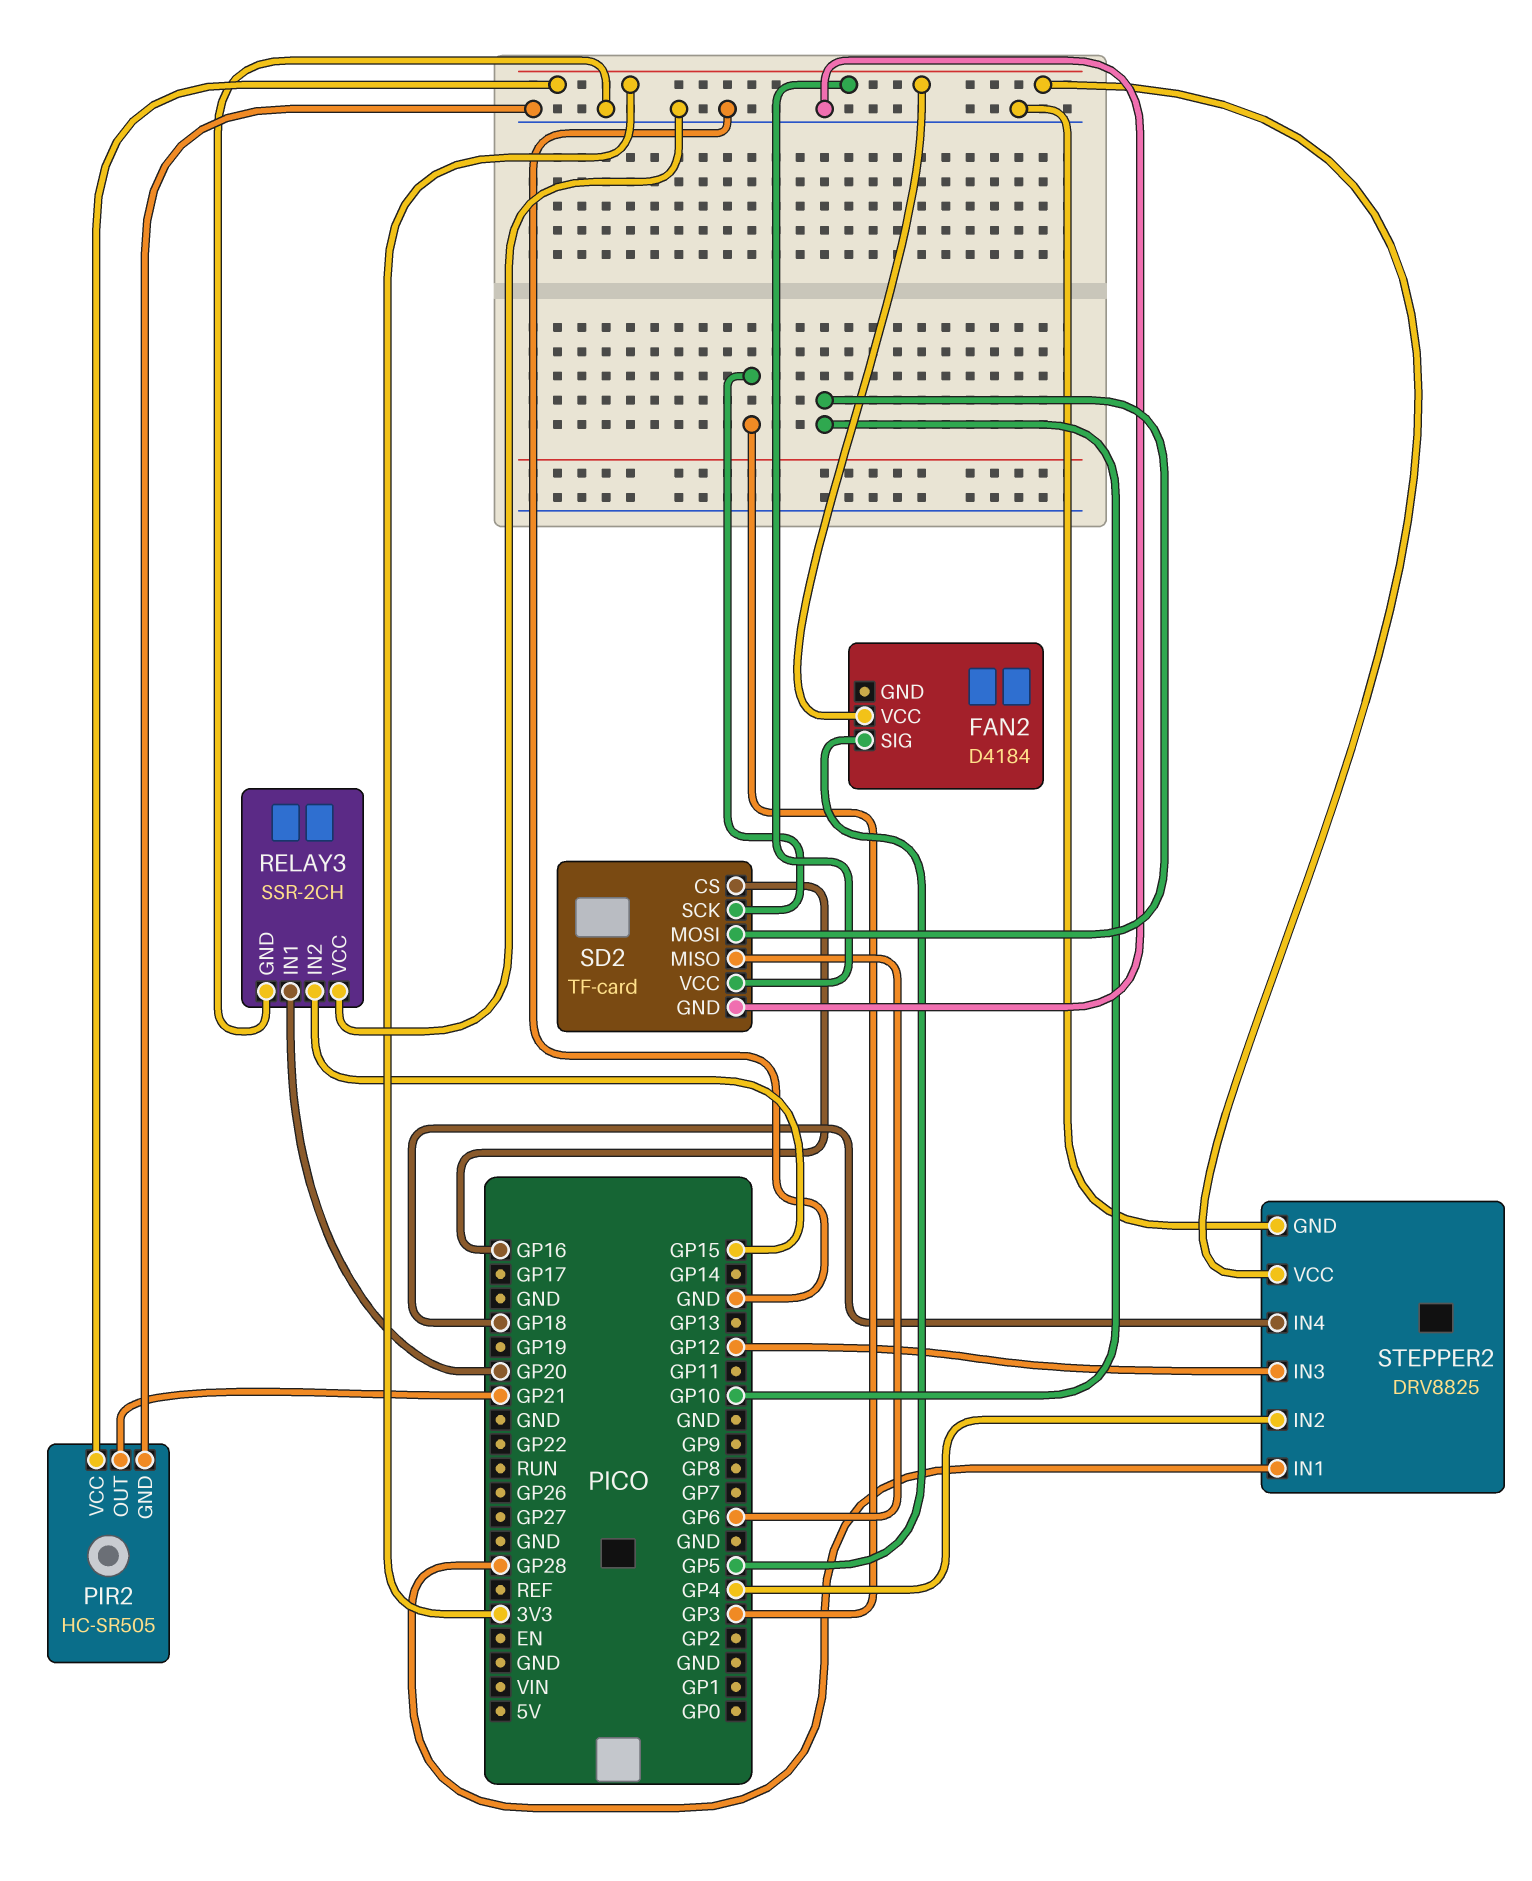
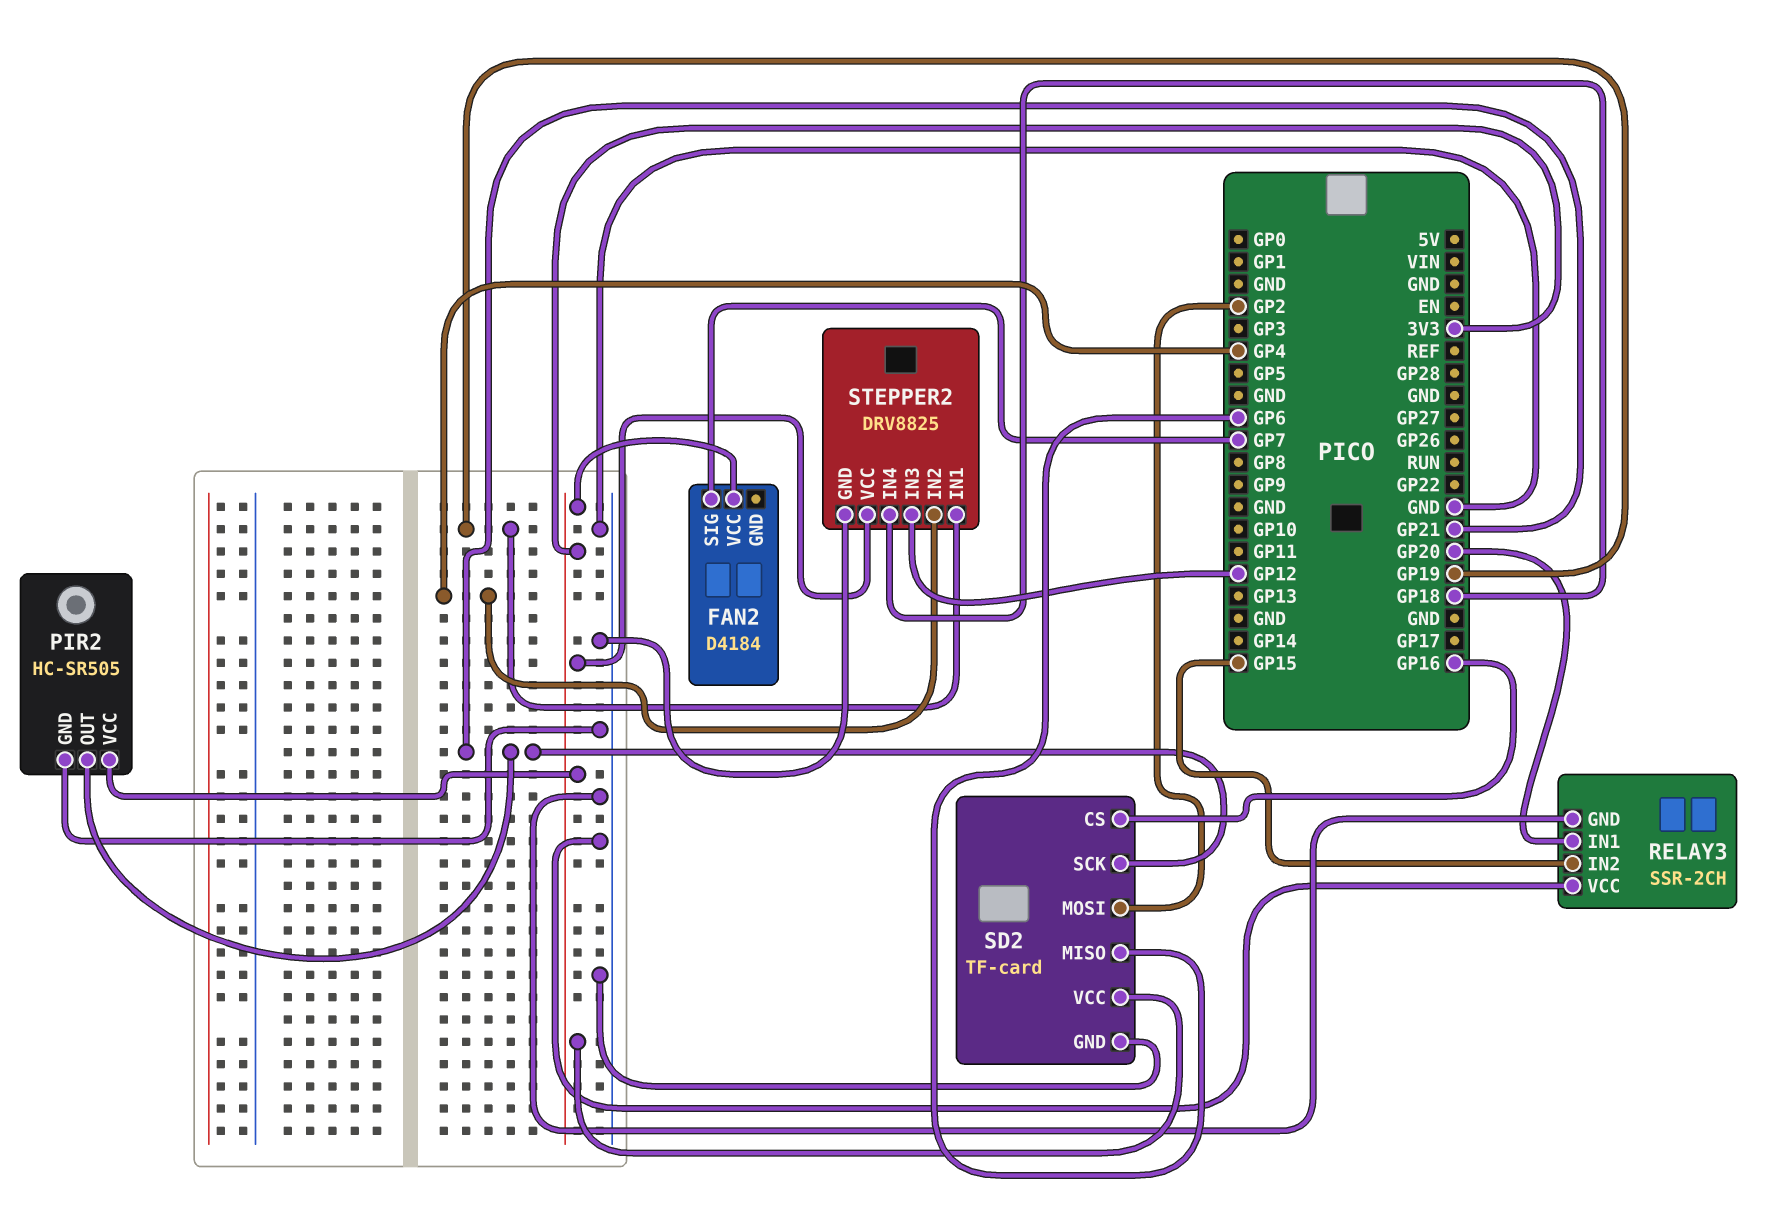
FAN2 pin SIG: GP5 -> GP7
SD2 pin MOSI: GP10 -> GP2
SD2 pin SCK: GP3 -> GP21
STEPPER2 pin IN1: GP28 -> GP19

